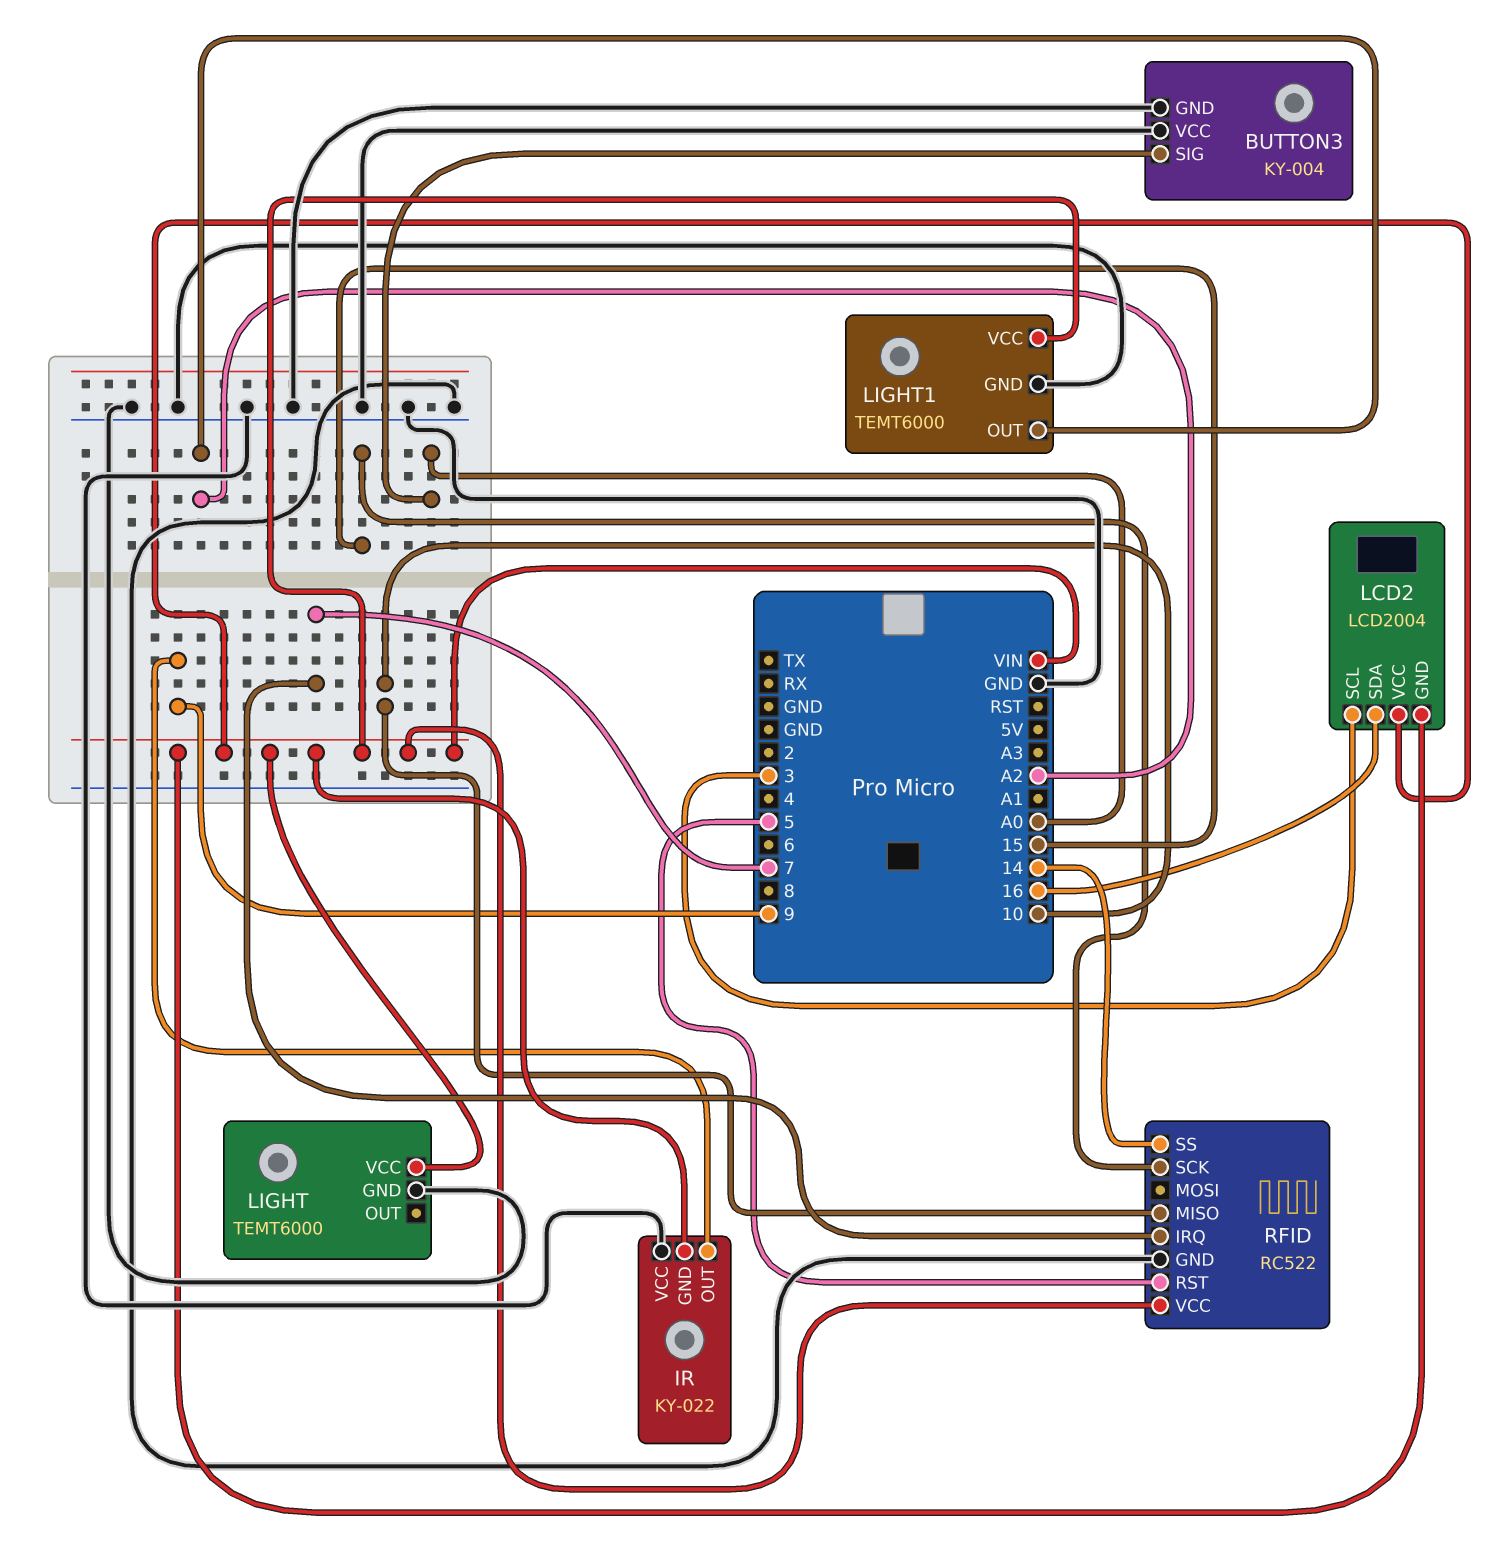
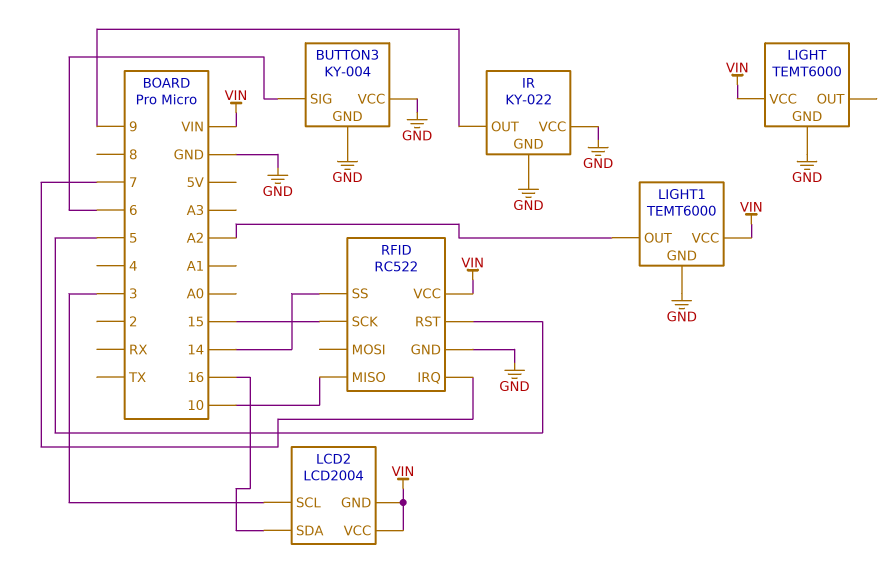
BUTTON3 pin SIG: A0 -> 6
IR pin GND: VIN -> GND

